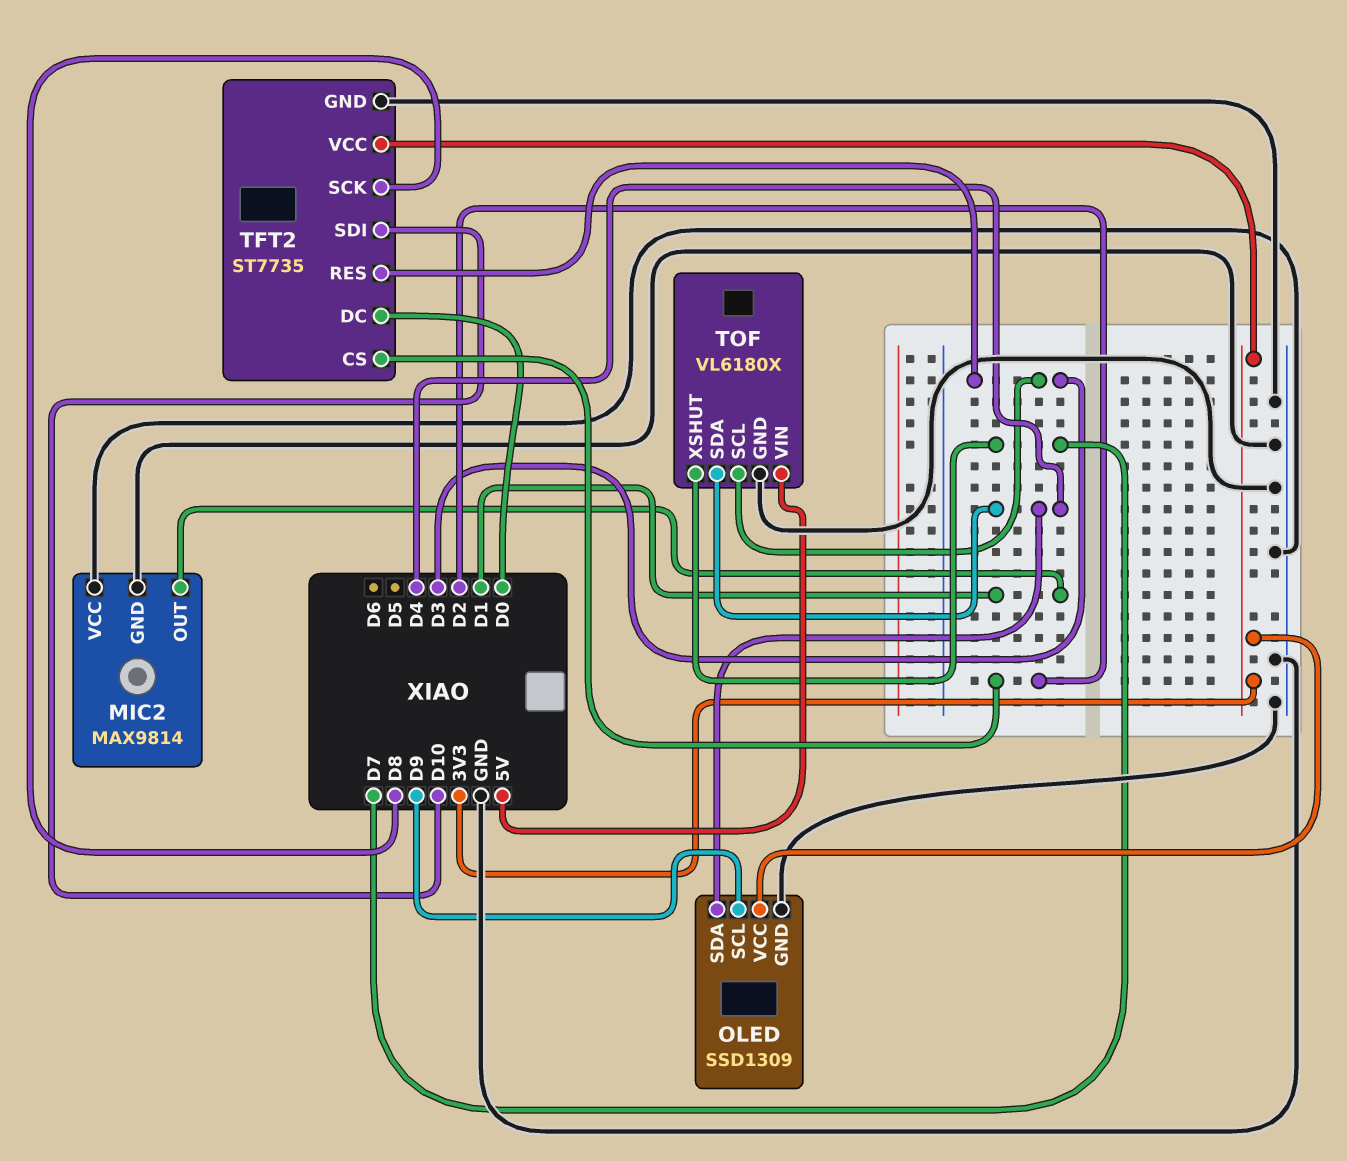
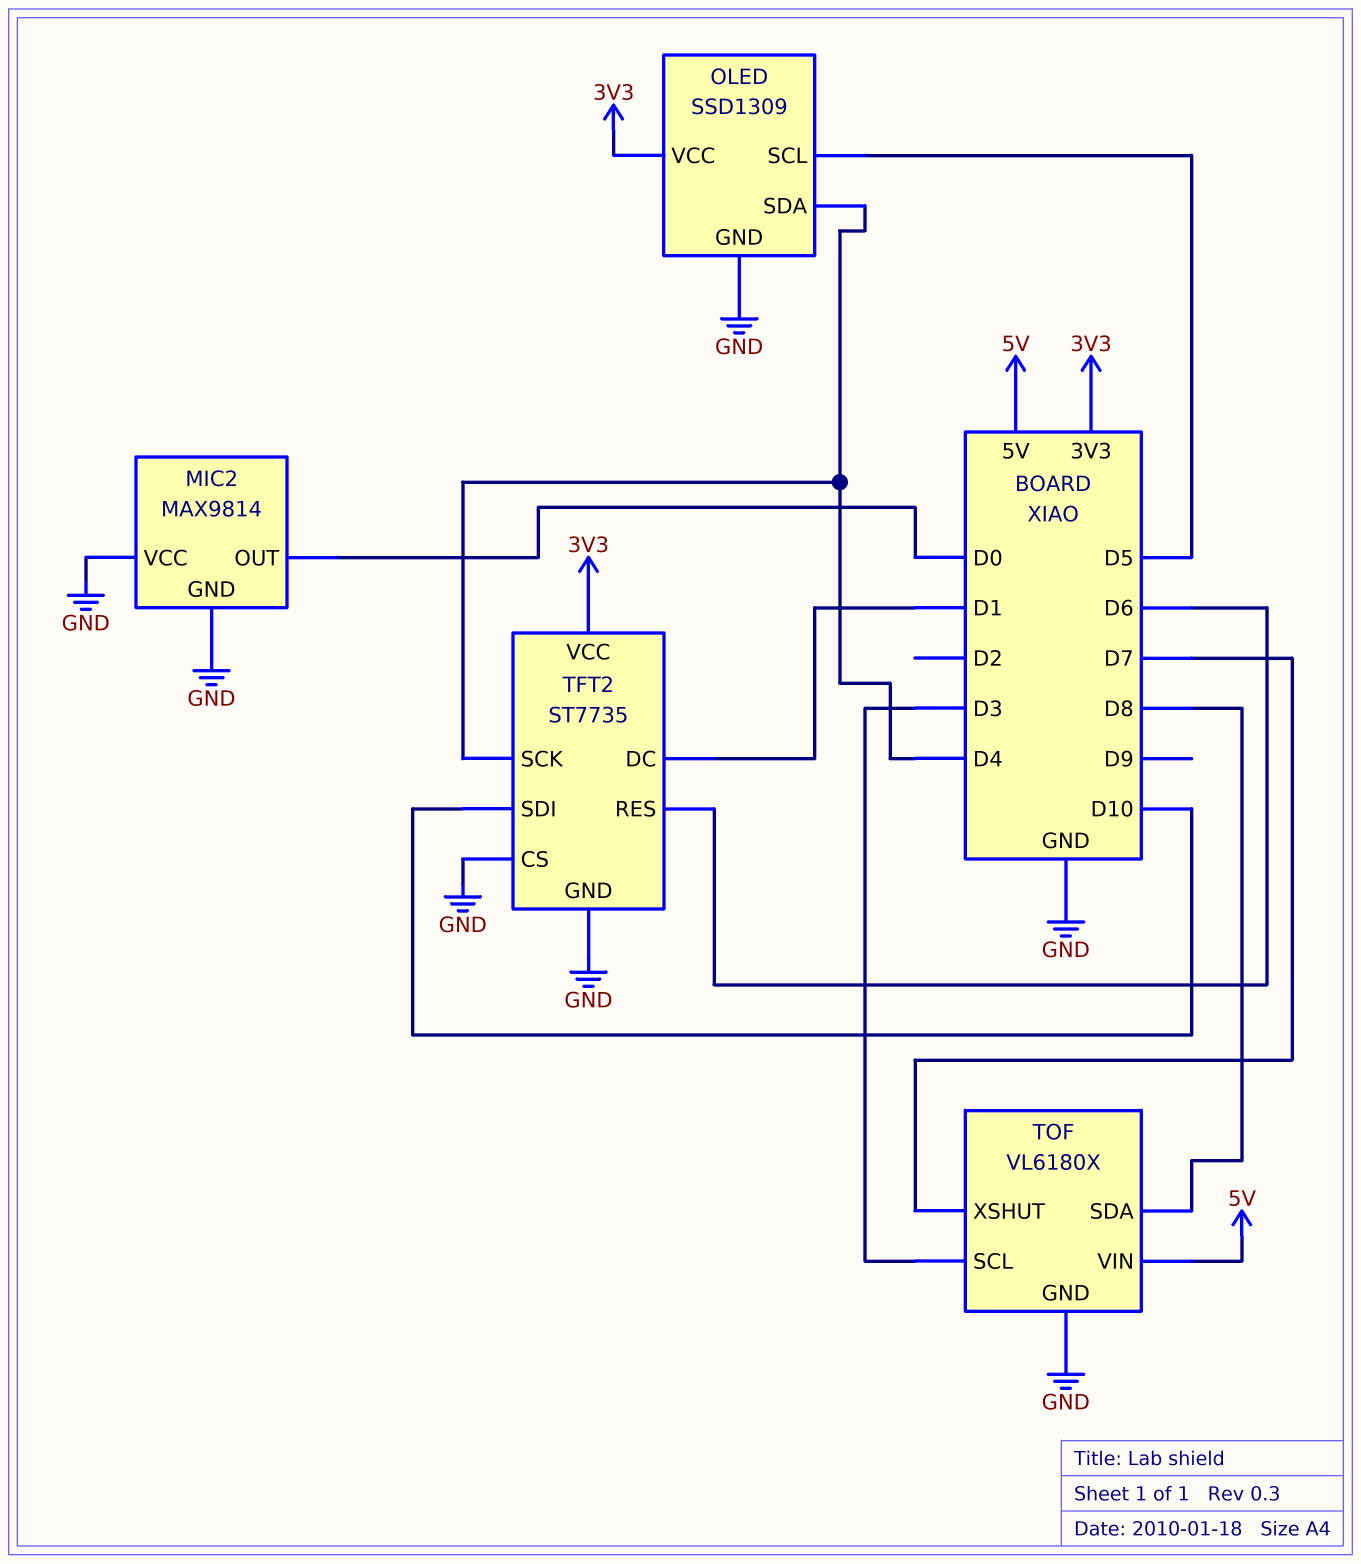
MIC2 pin OUT: D1 -> D0
OLED pin SCL: D9 -> D5
TFT2 pin CS: D2 -> GND
TFT2 pin DC: D0 -> D1
TFT2 pin RES: D3 -> D6
TFT2 pin SCK: D8 -> D4
TOF pin SDA: D4 -> D8

